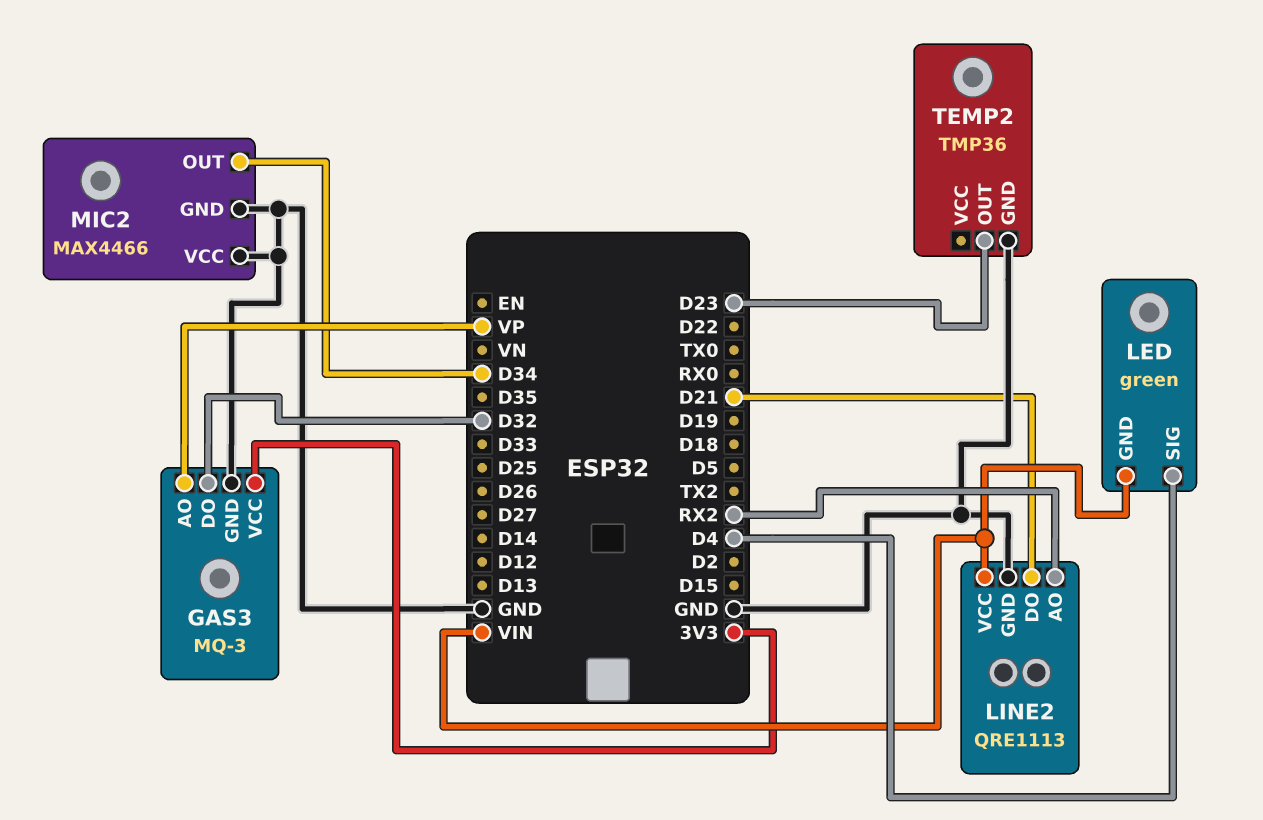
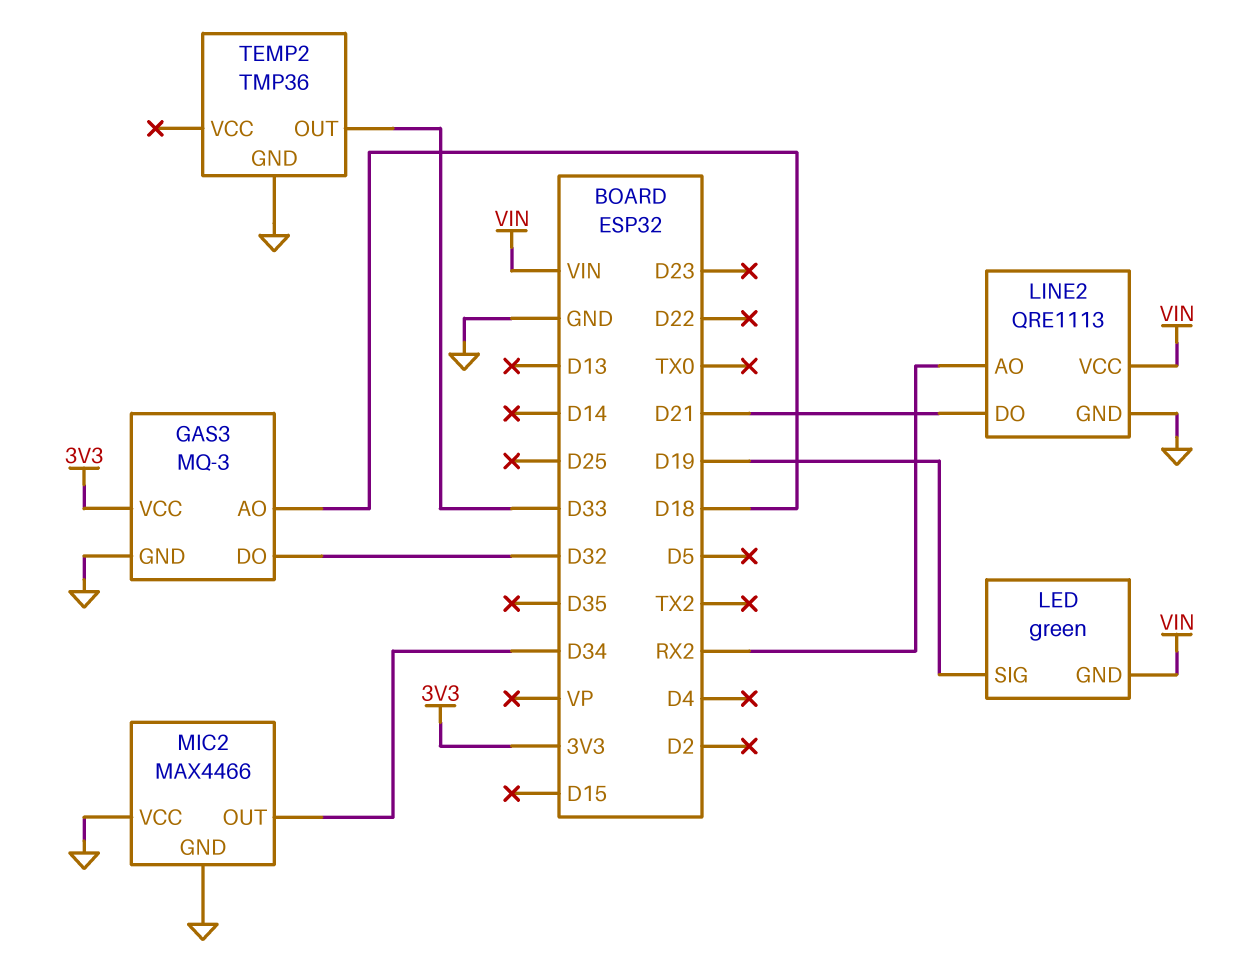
GAS3 pin AO: VP -> D18
LED pin SIG: D4 -> D19
TEMP2 pin OUT: D23 -> D33

